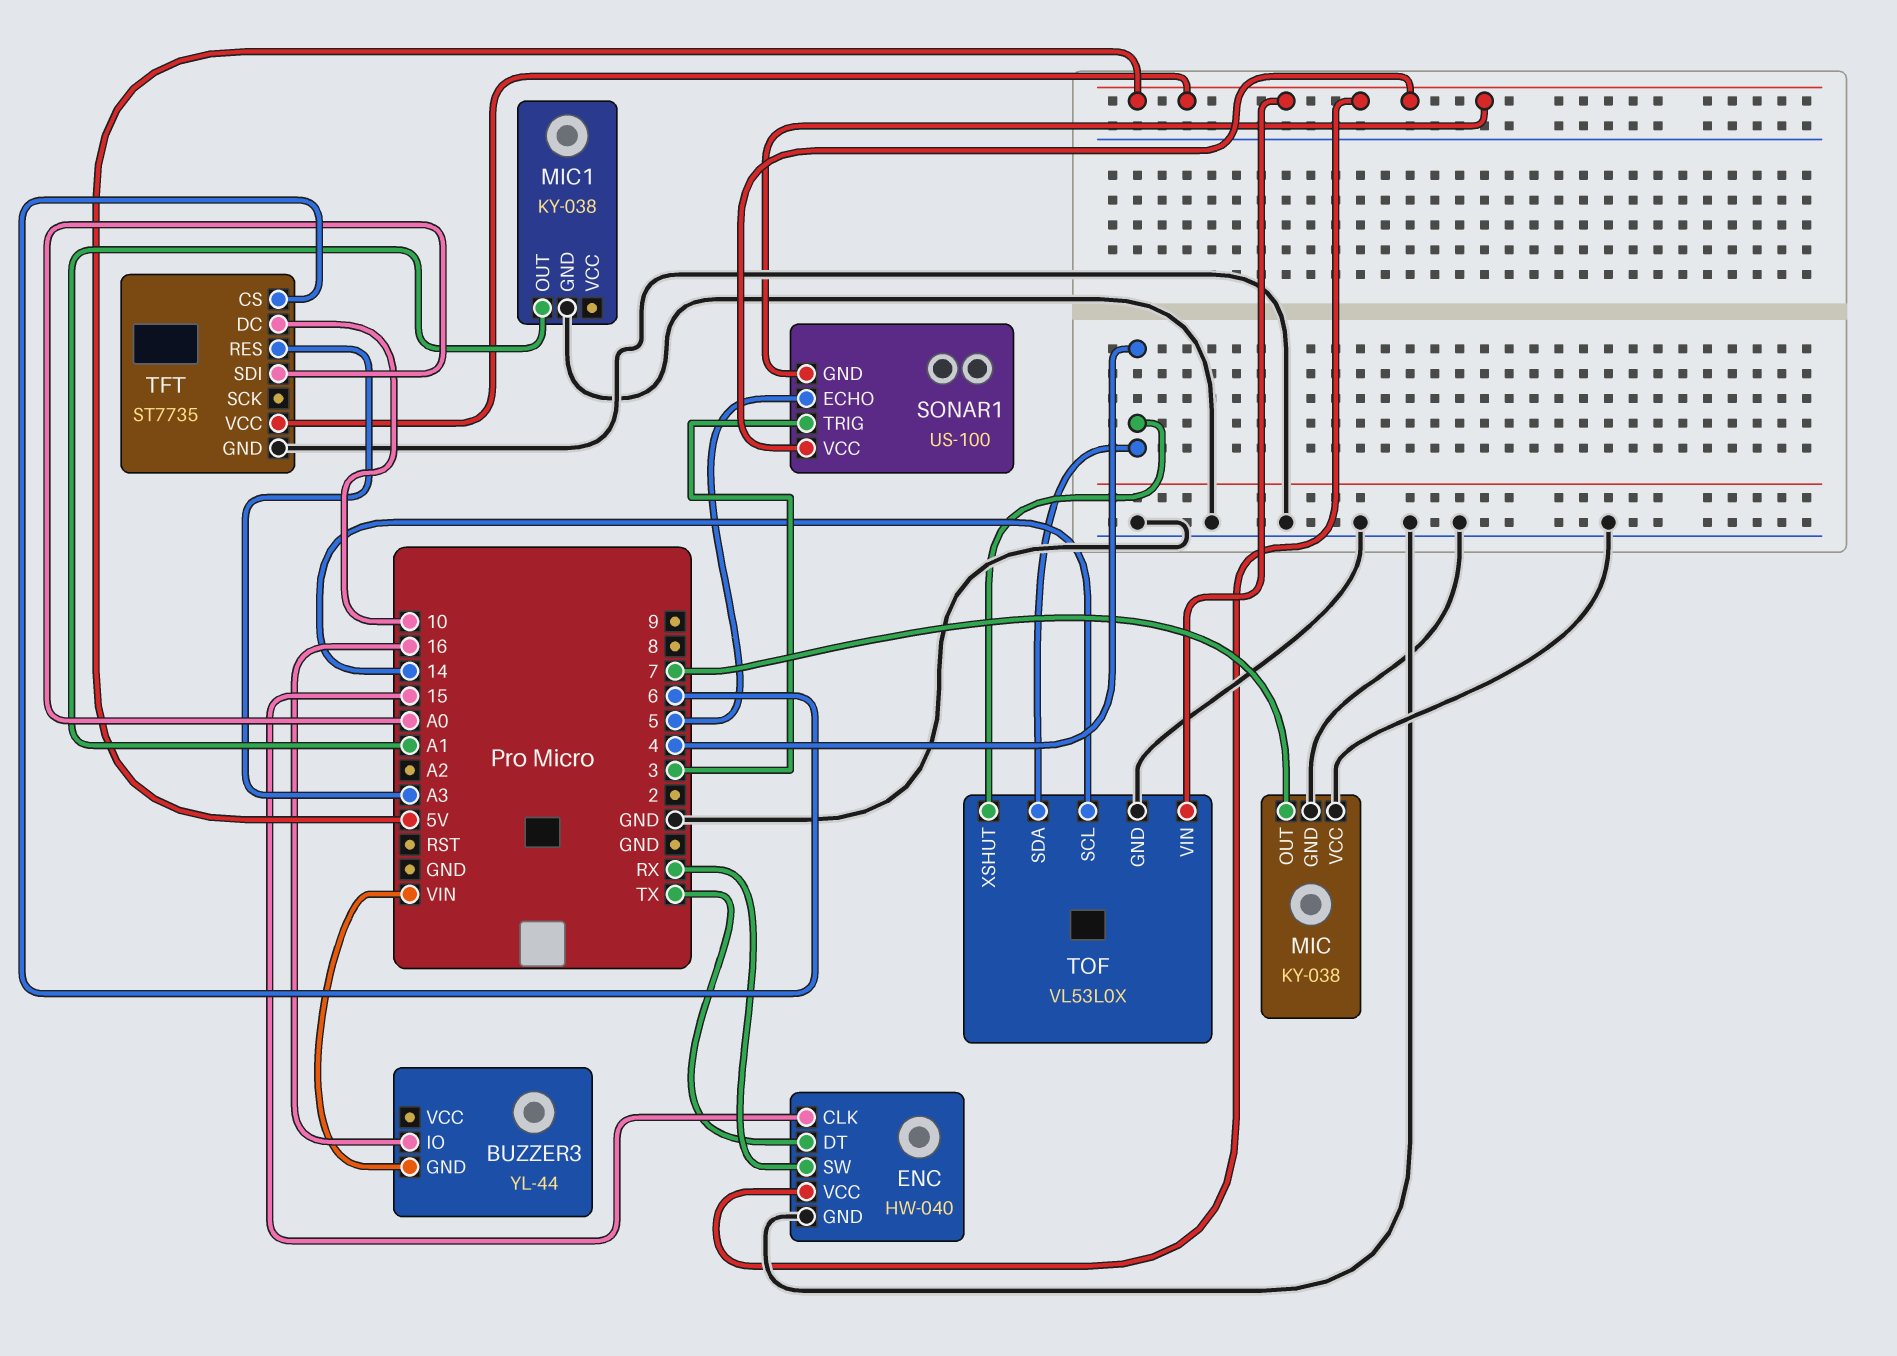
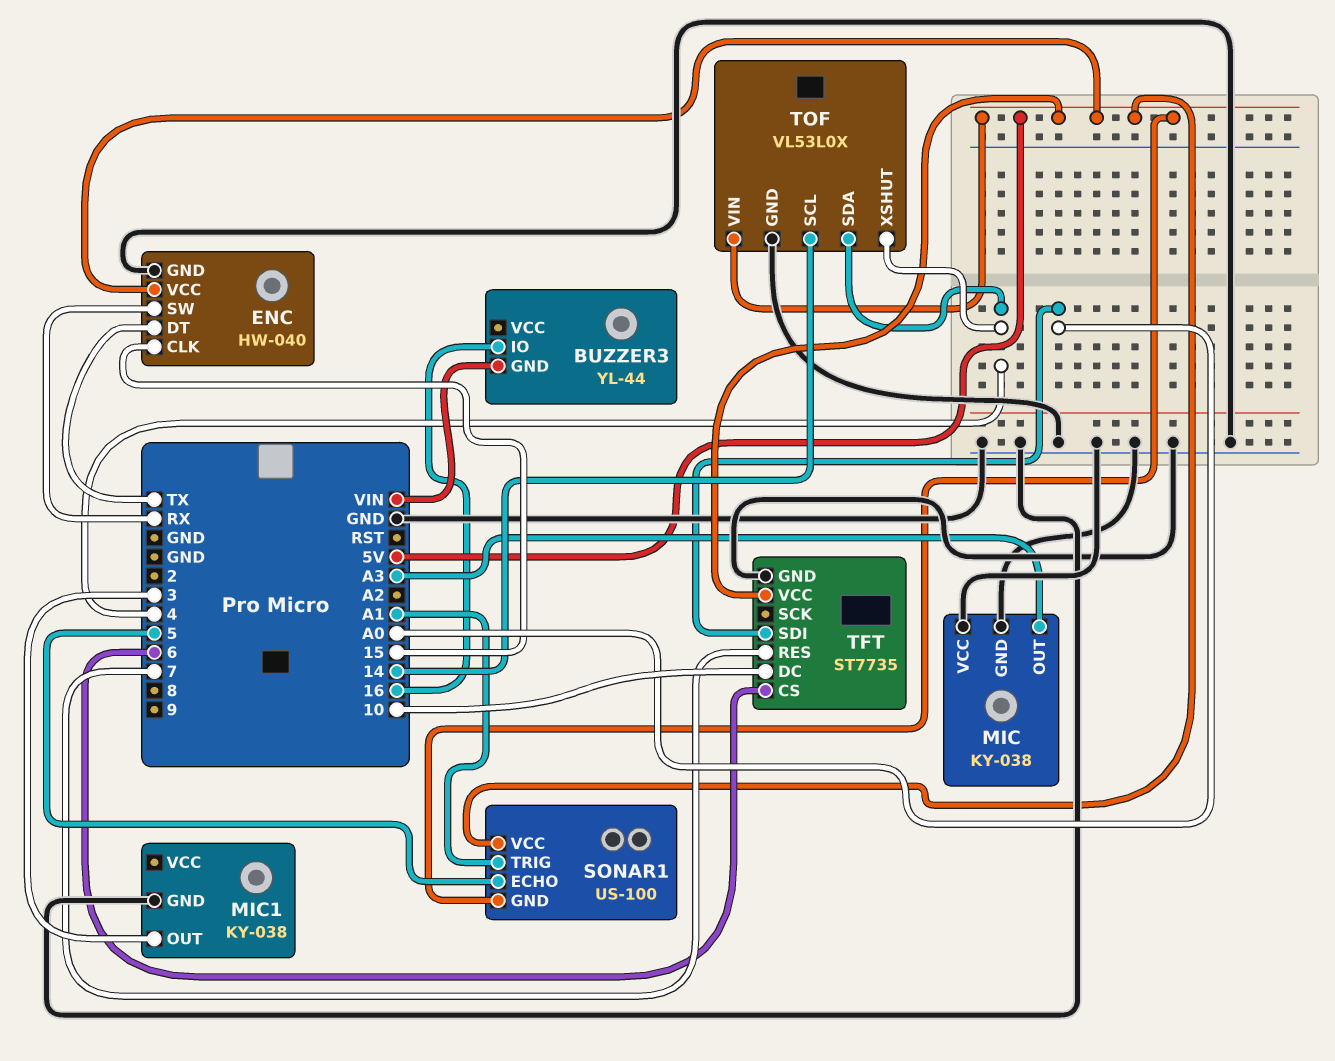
MIC pin OUT: 7 -> A3
MIC1 pin OUT: A1 -> 3
SONAR1 pin TRIG: 3 -> A1
TFT pin RES: A3 -> 7

